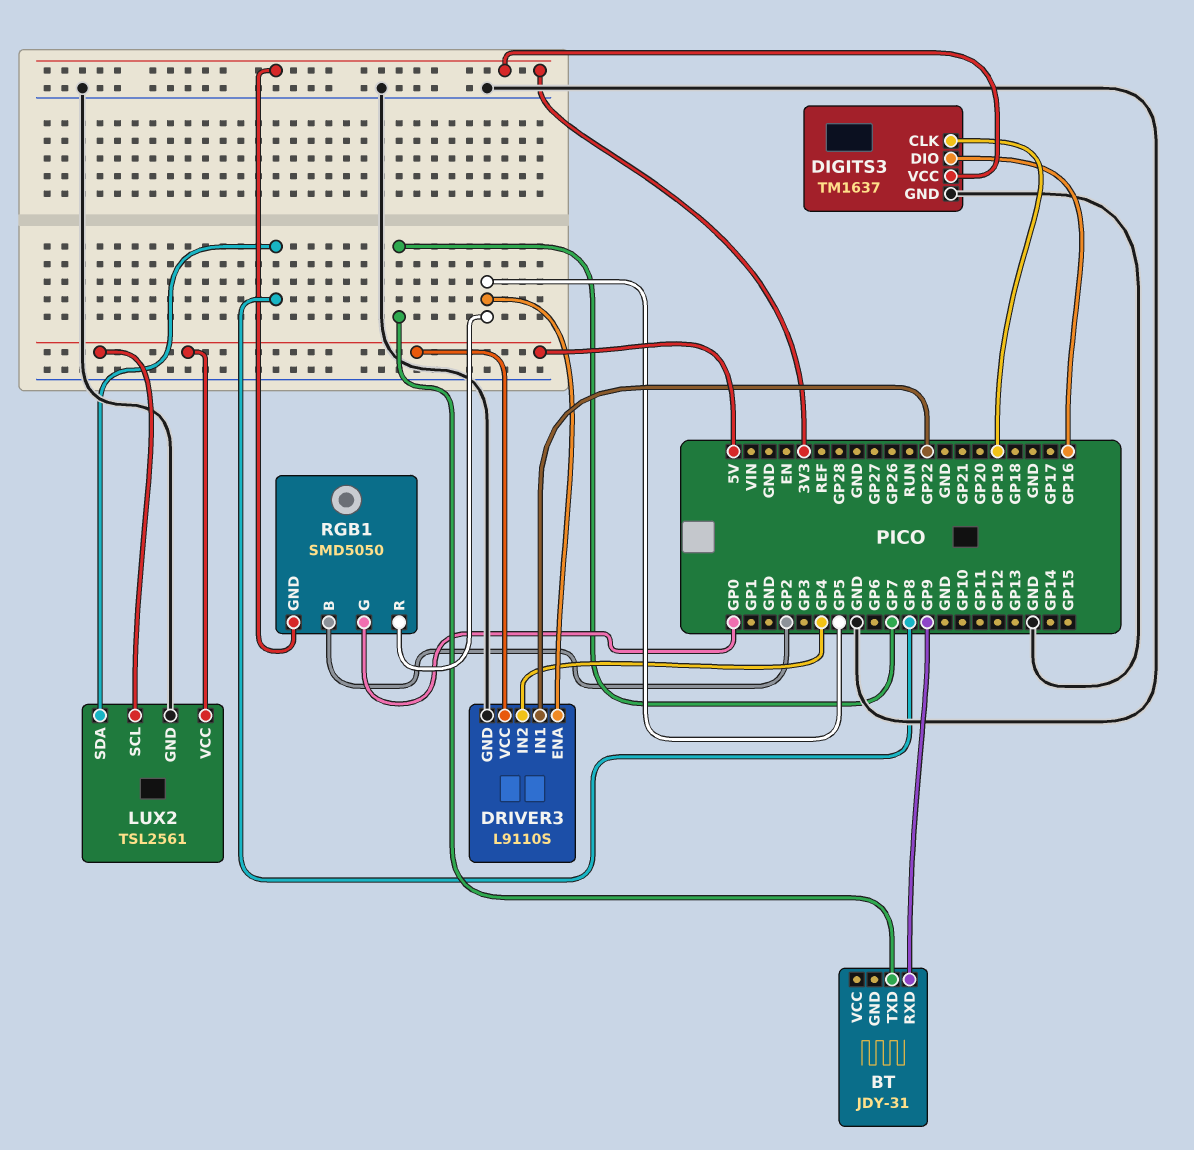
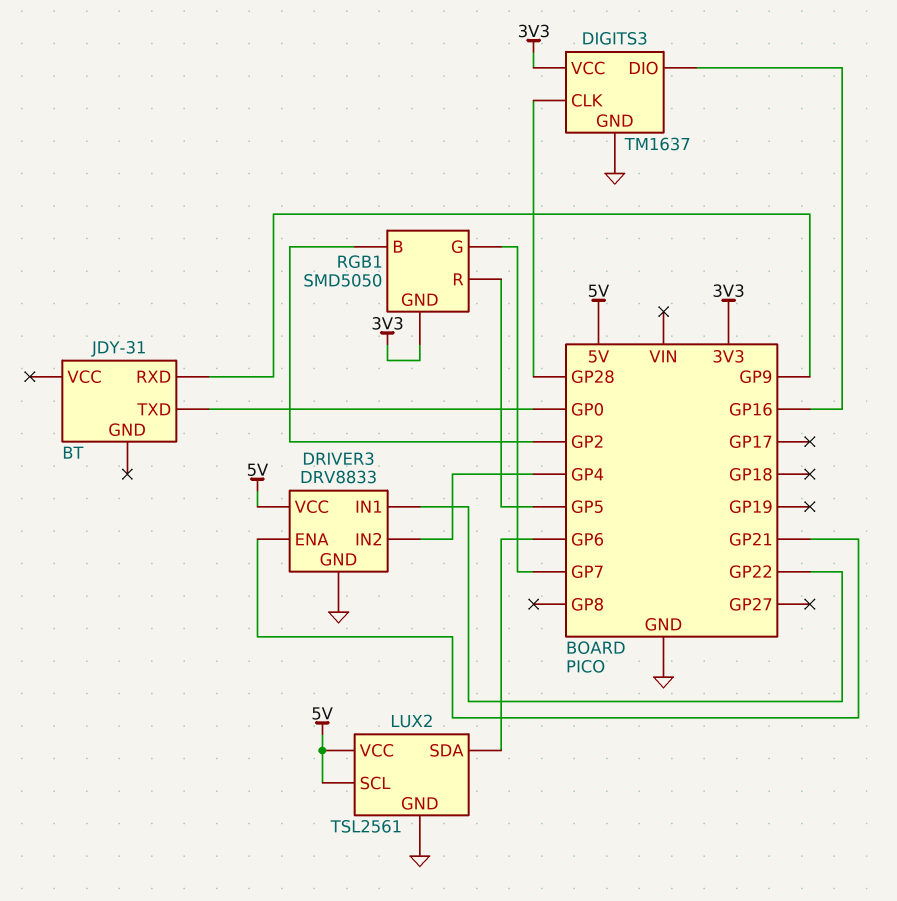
BT pin TXD: GP7 -> GP0
DIGITS3 pin CLK: GP19 -> GP28
DRIVER3: L9110S -> DRV8833
DRIVER3 pin ENA: GP5 -> GP21
LUX2 pin SDA: GP8 -> GP6
RGB1 pin G: GP0 -> GP7

